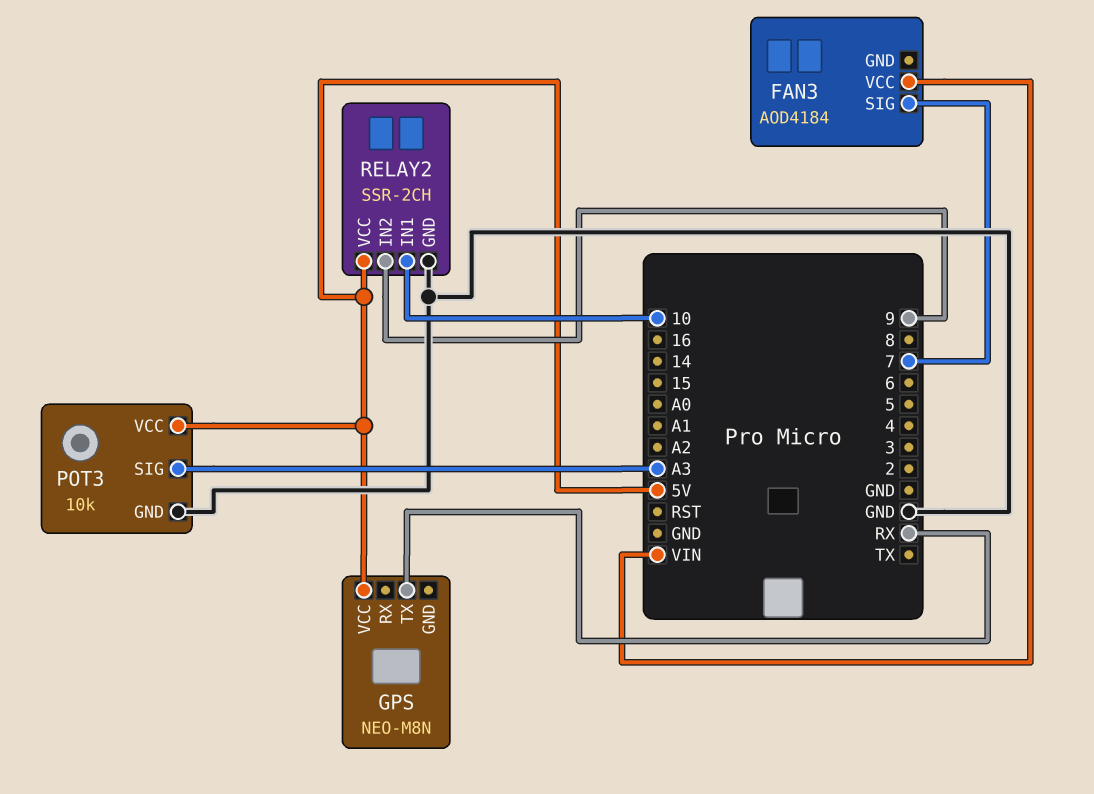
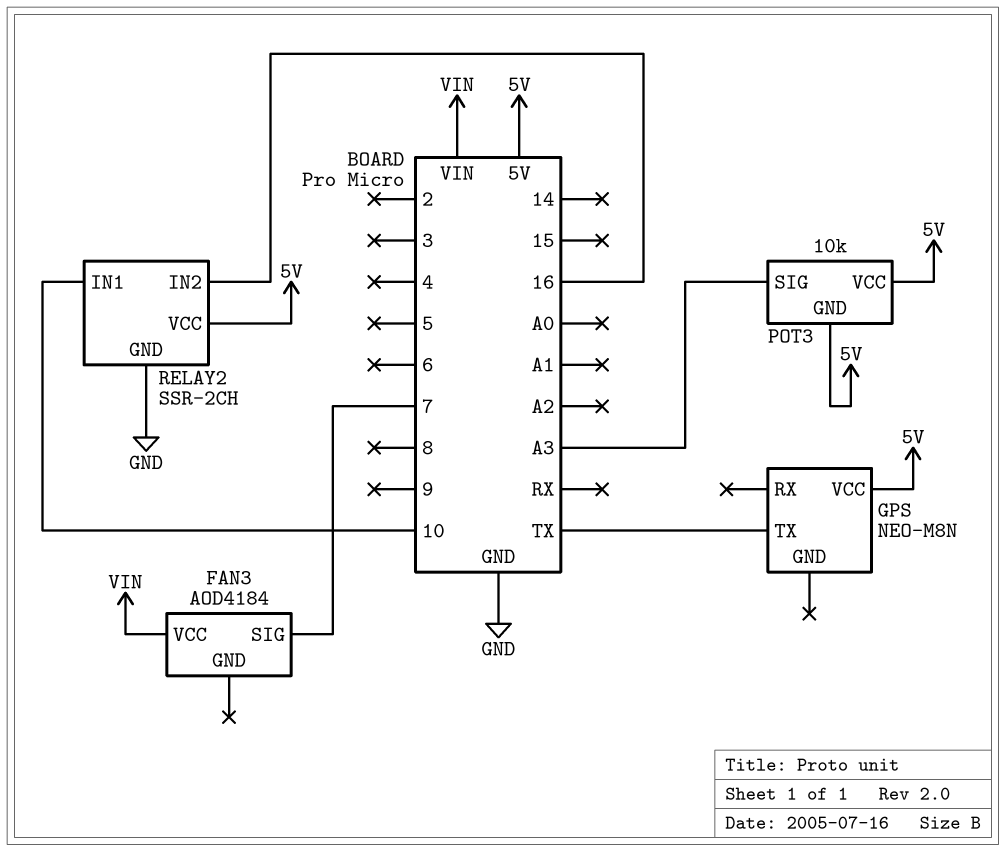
GPS pin TX: RX -> TX
POT3 pin GND: GND -> 5V
RELAY2 pin IN2: 9 -> 16

